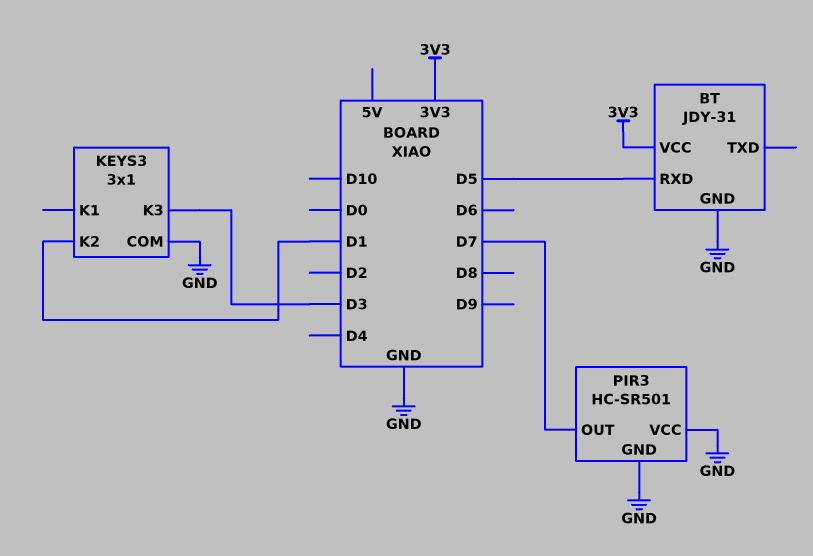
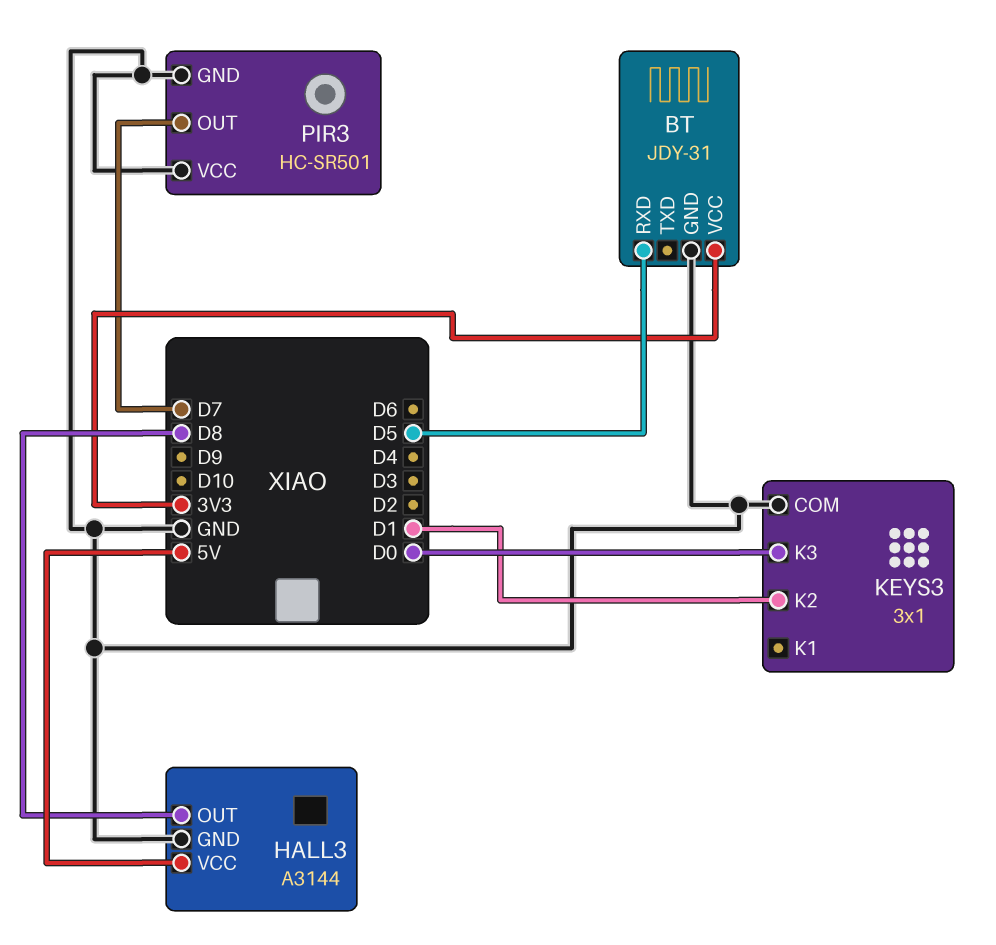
HALL3: none -> A3144
HALL3 pin GND: none -> GND
HALL3 pin OUT: none -> D8
HALL3 pin VCC: none -> 5V
KEYS3 pin K3: D3 -> D0

